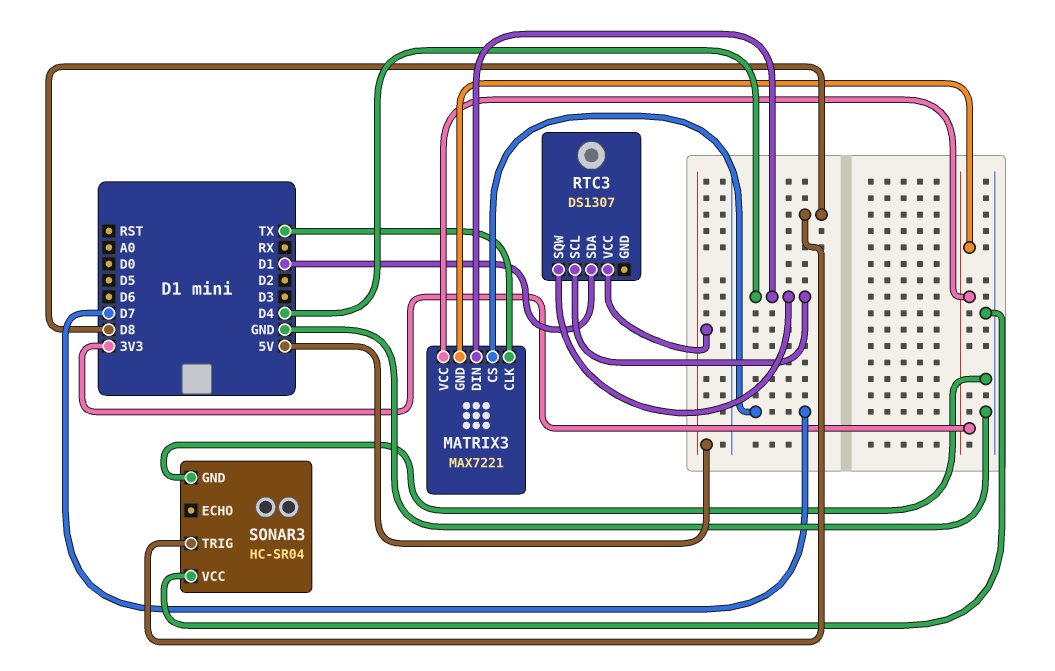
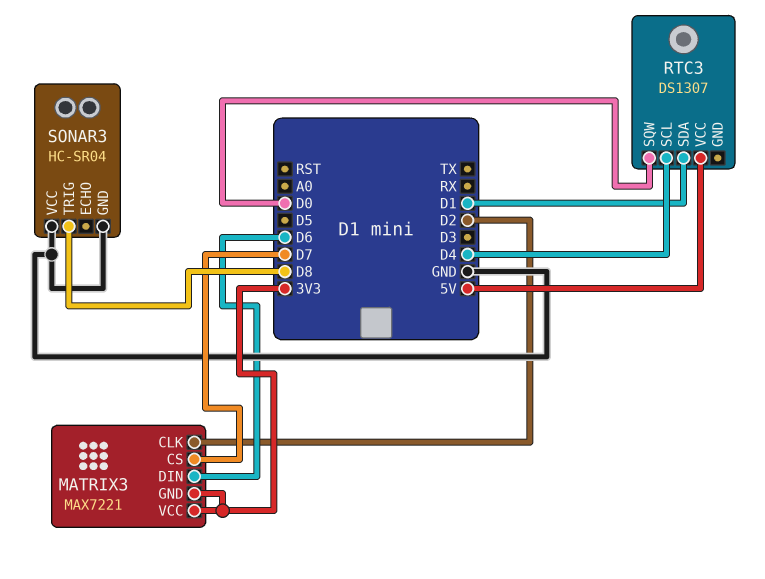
MATRIX3 pin CLK: TX -> D2
MATRIX3 pin DIN: D4 -> D6
RTC3 pin SQW: D4 -> D0

